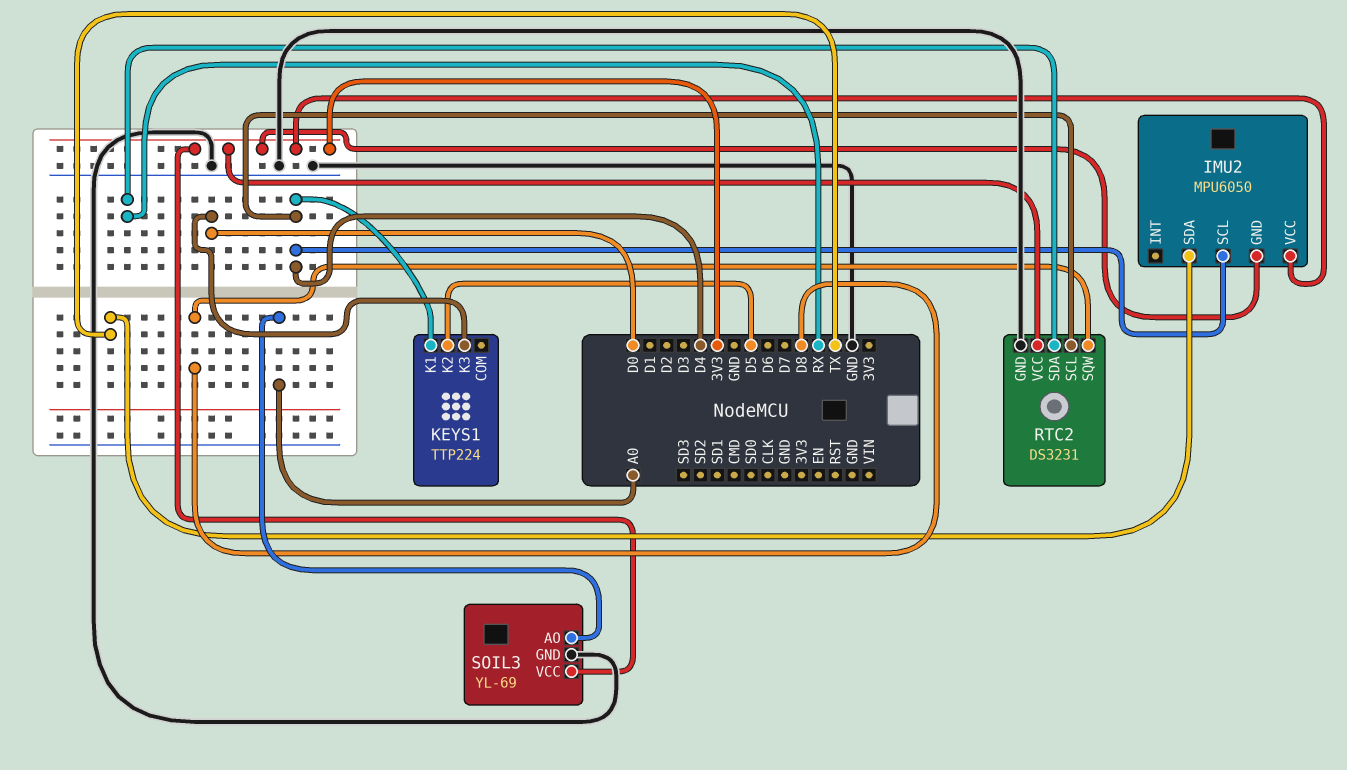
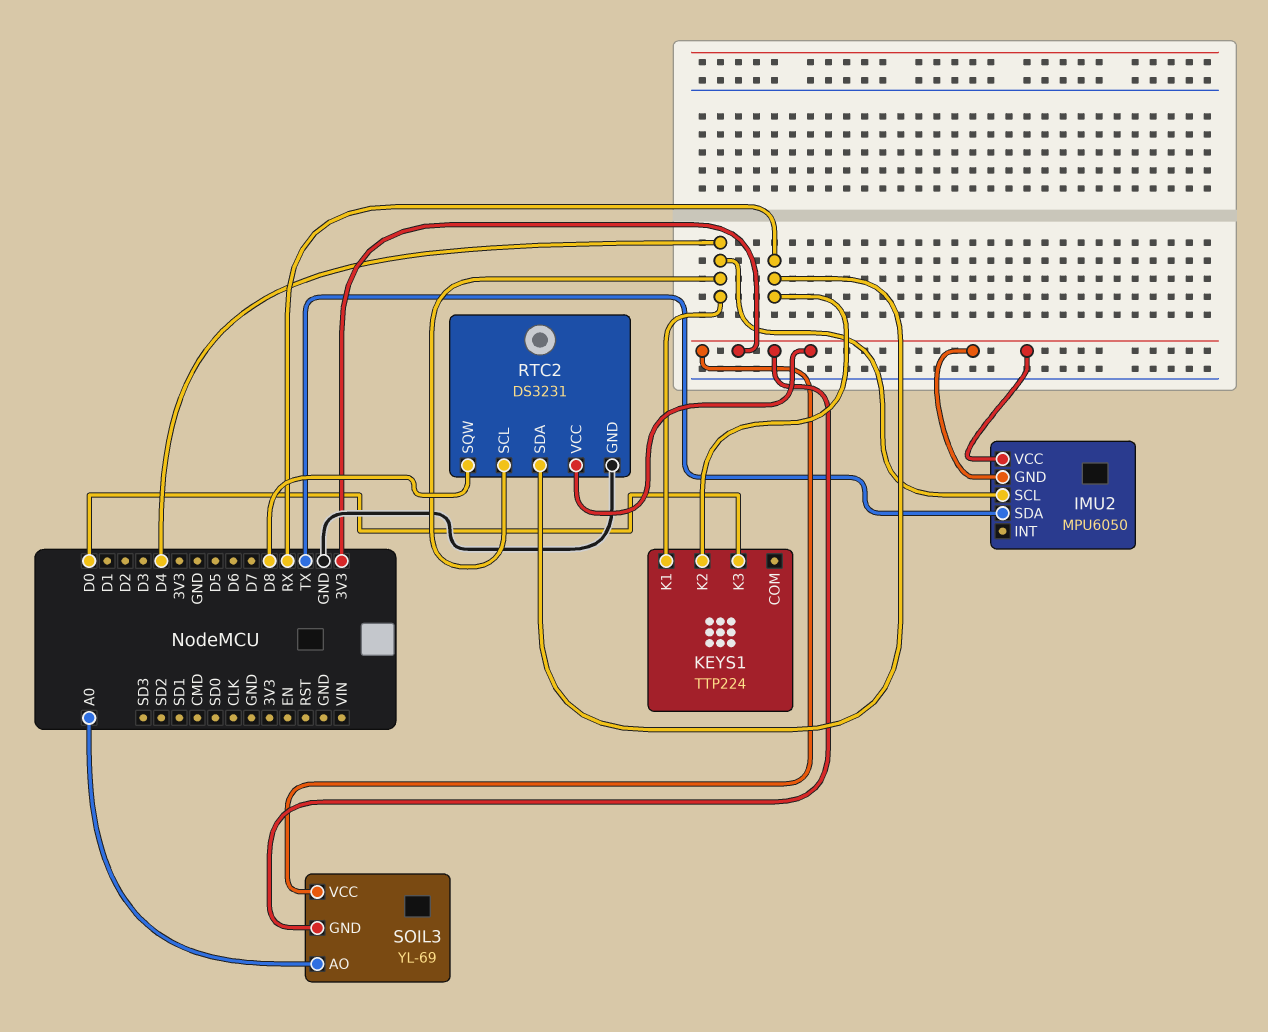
KEYS1 pin K2: D5 -> RX
SOIL3 pin GND: GND -> 3V3

